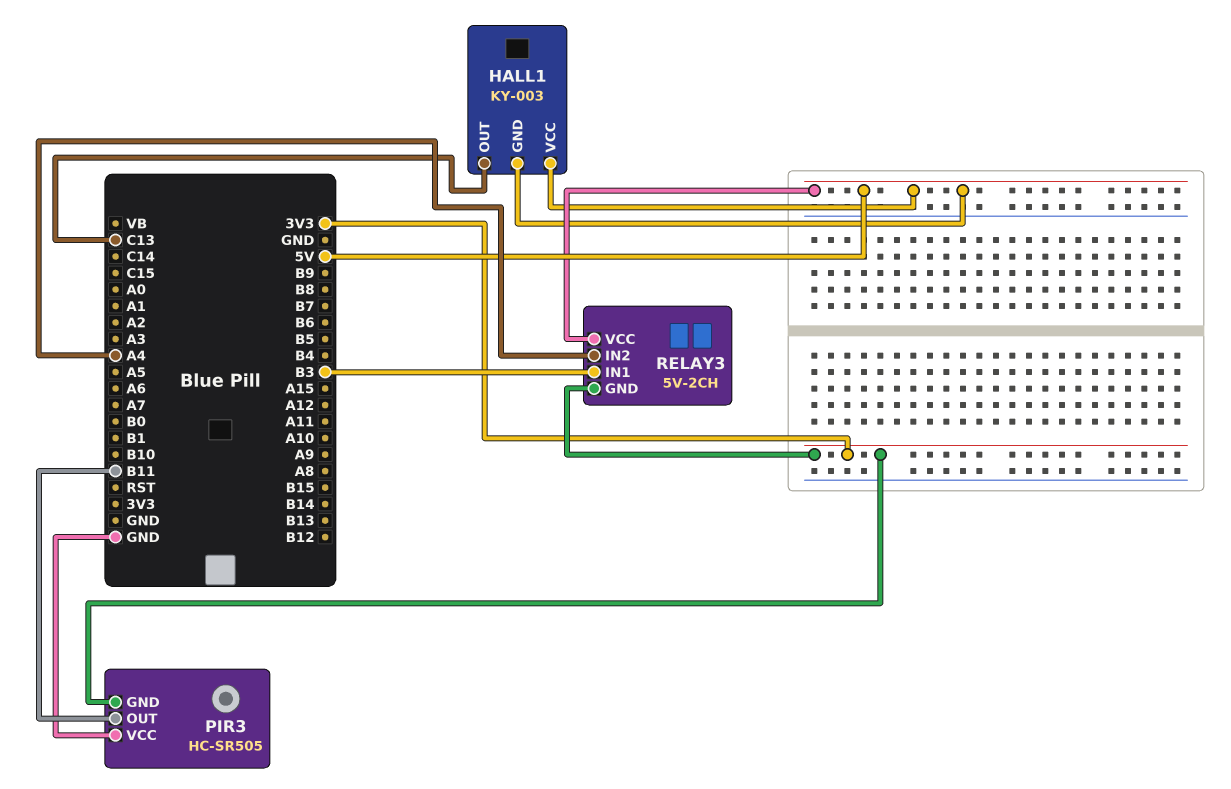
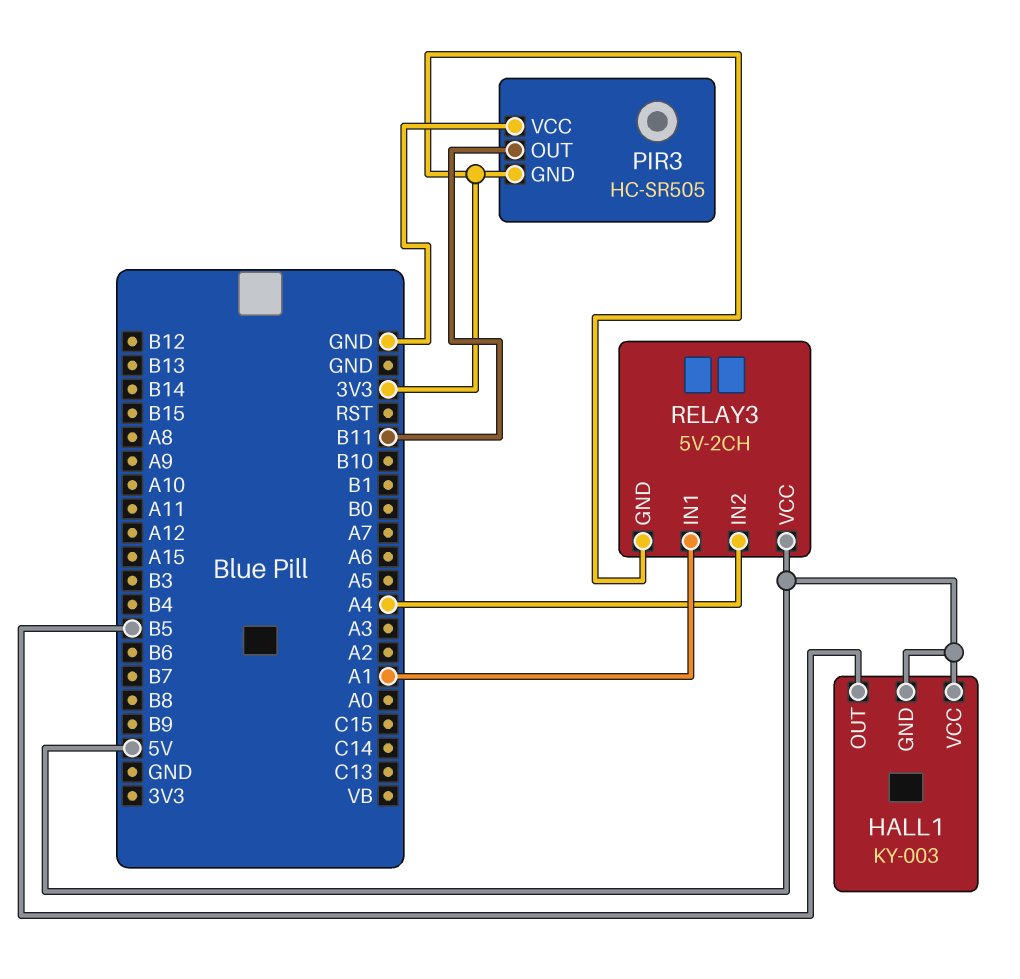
HALL1 pin OUT: C13 -> B5
RELAY3 pin IN1: B3 -> A1

